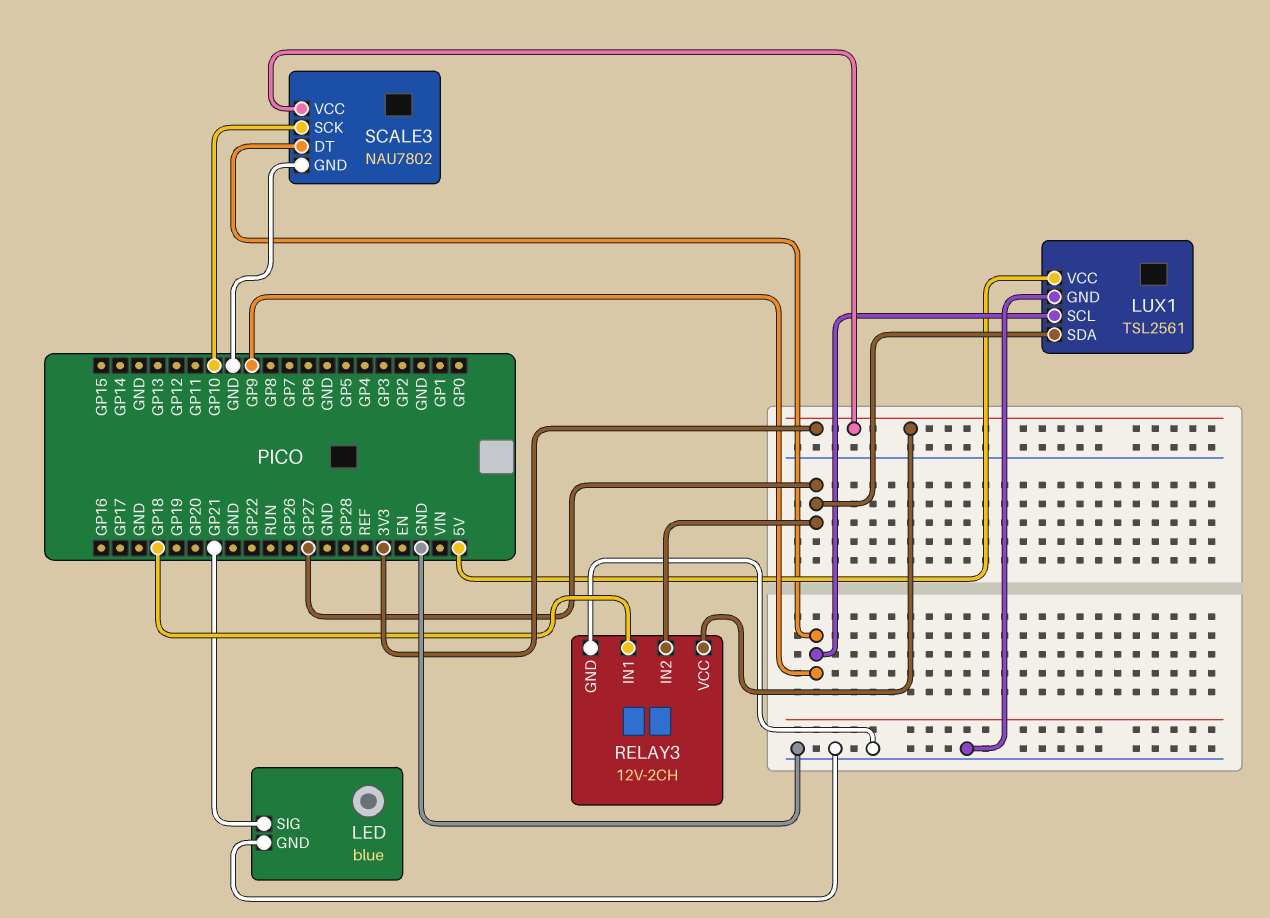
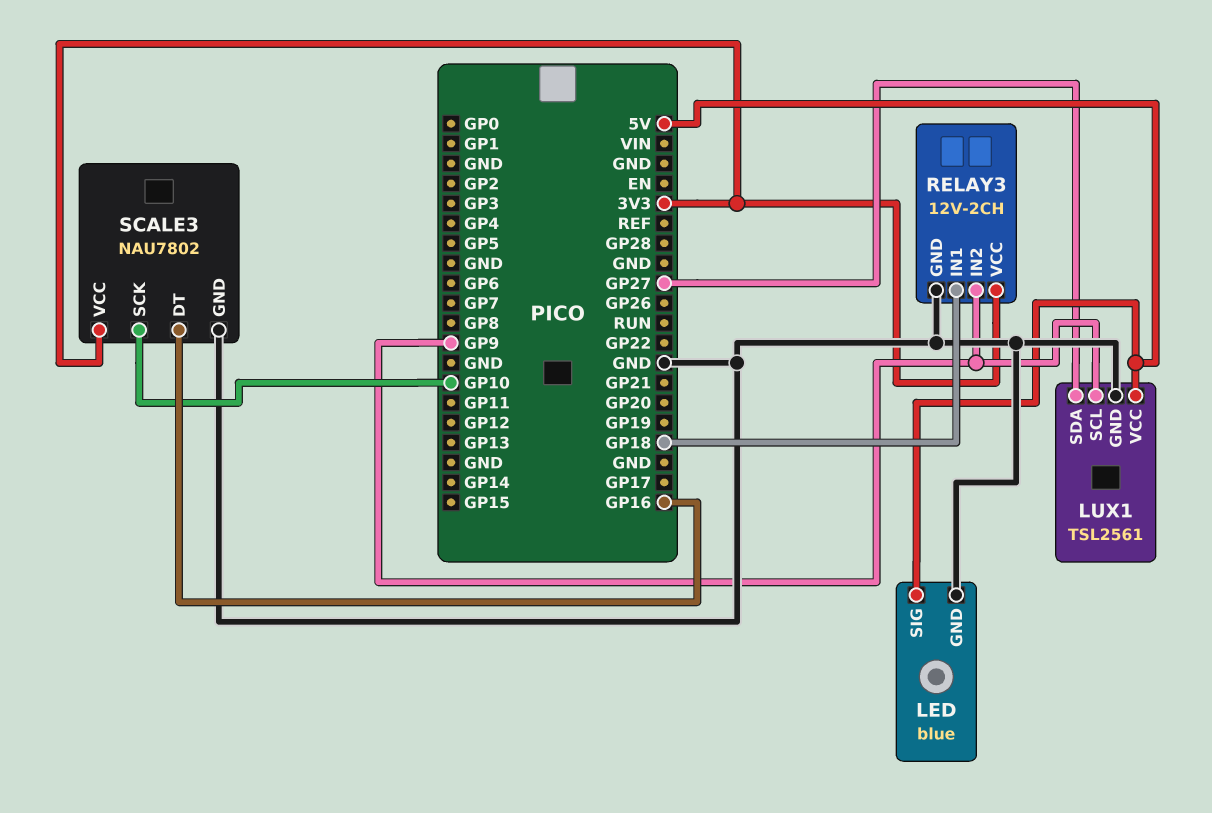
LED pin SIG: GP21 -> 5V
RELAY3 pin IN2: GP27 -> GP9
SCALE3 pin DT: GP9 -> GP16

